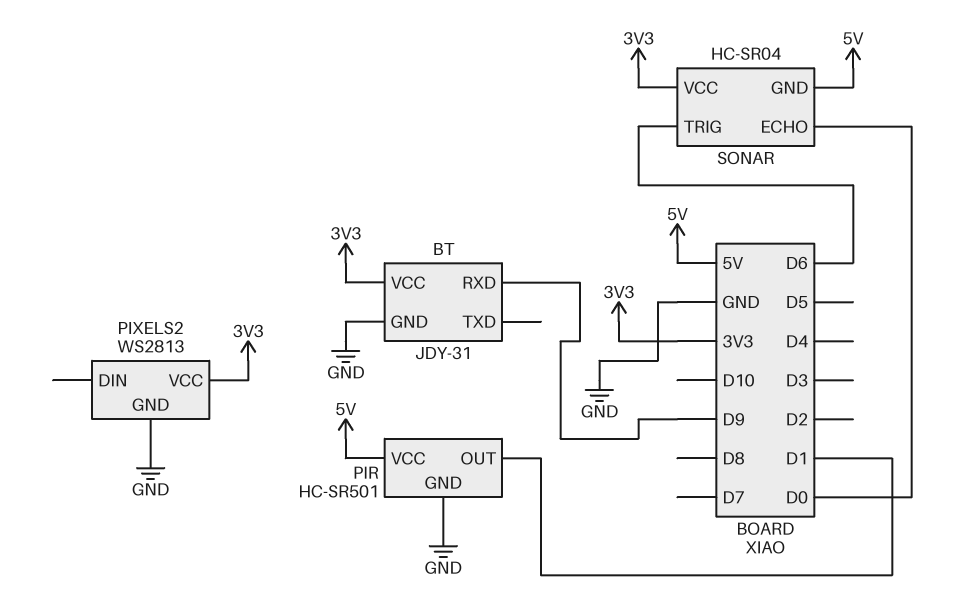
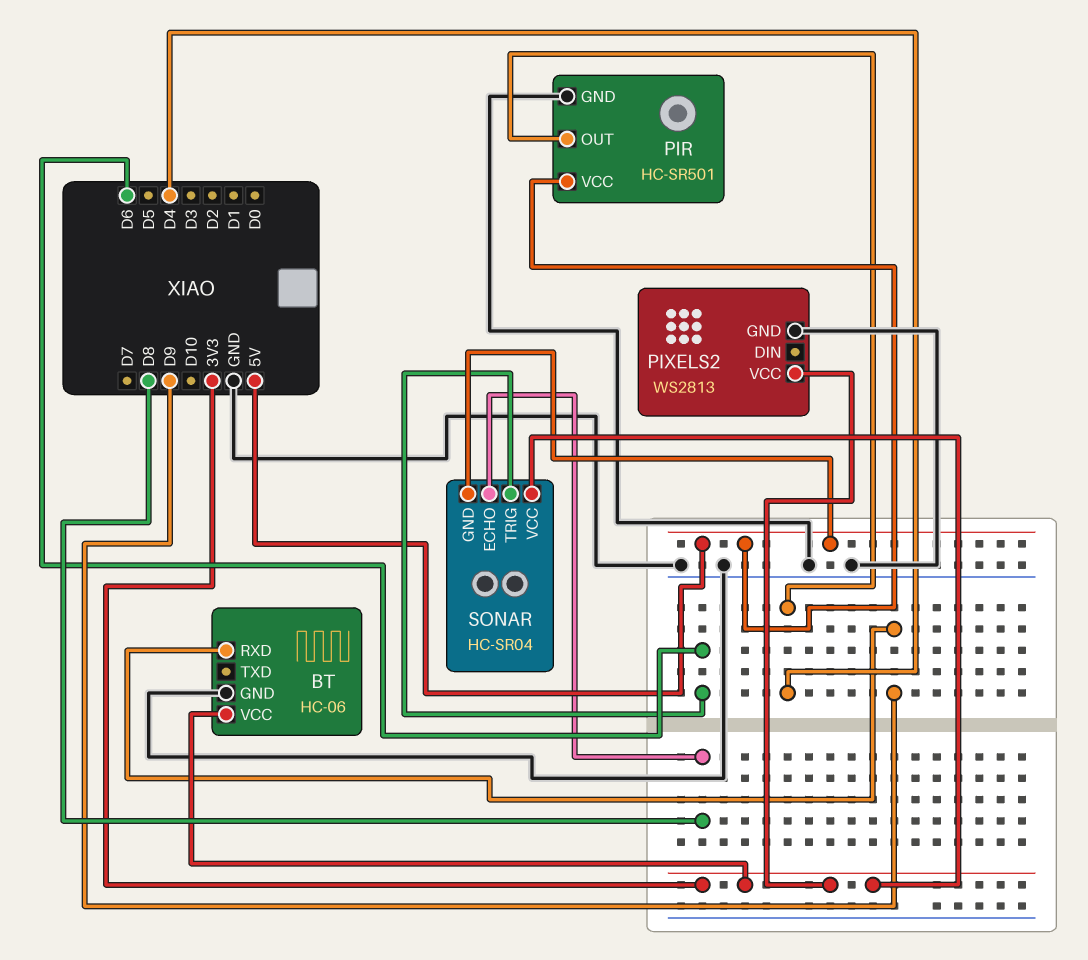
BT: JDY-31 -> HC-06
PIR pin OUT: D1 -> D4
SONAR pin ECHO: D0 -> D8

